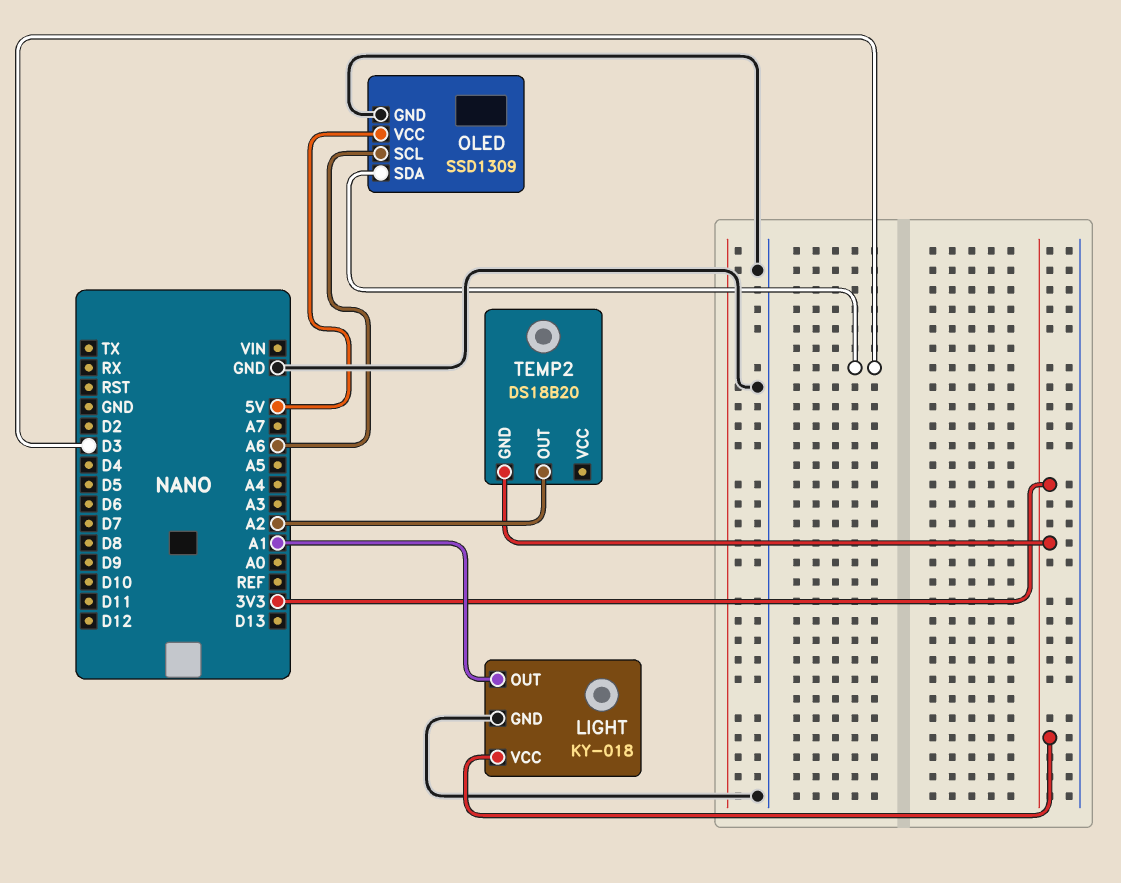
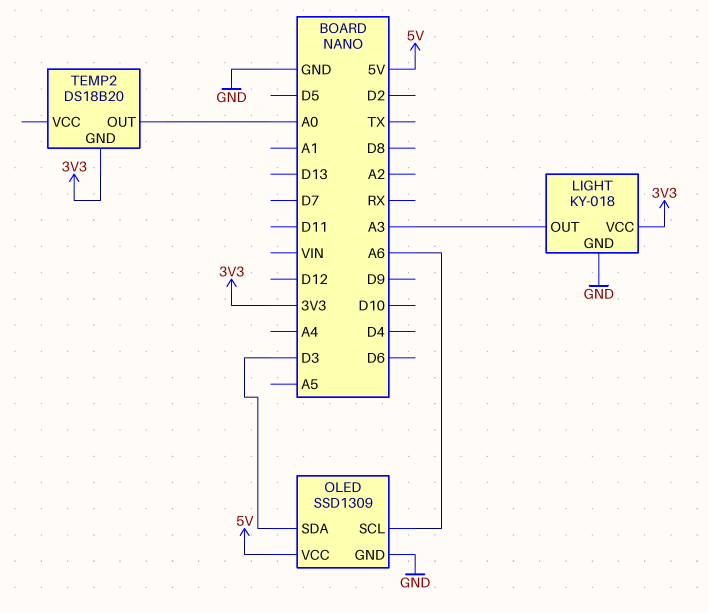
LIGHT pin OUT: A1 -> A3
TEMP2 pin OUT: A2 -> A0

